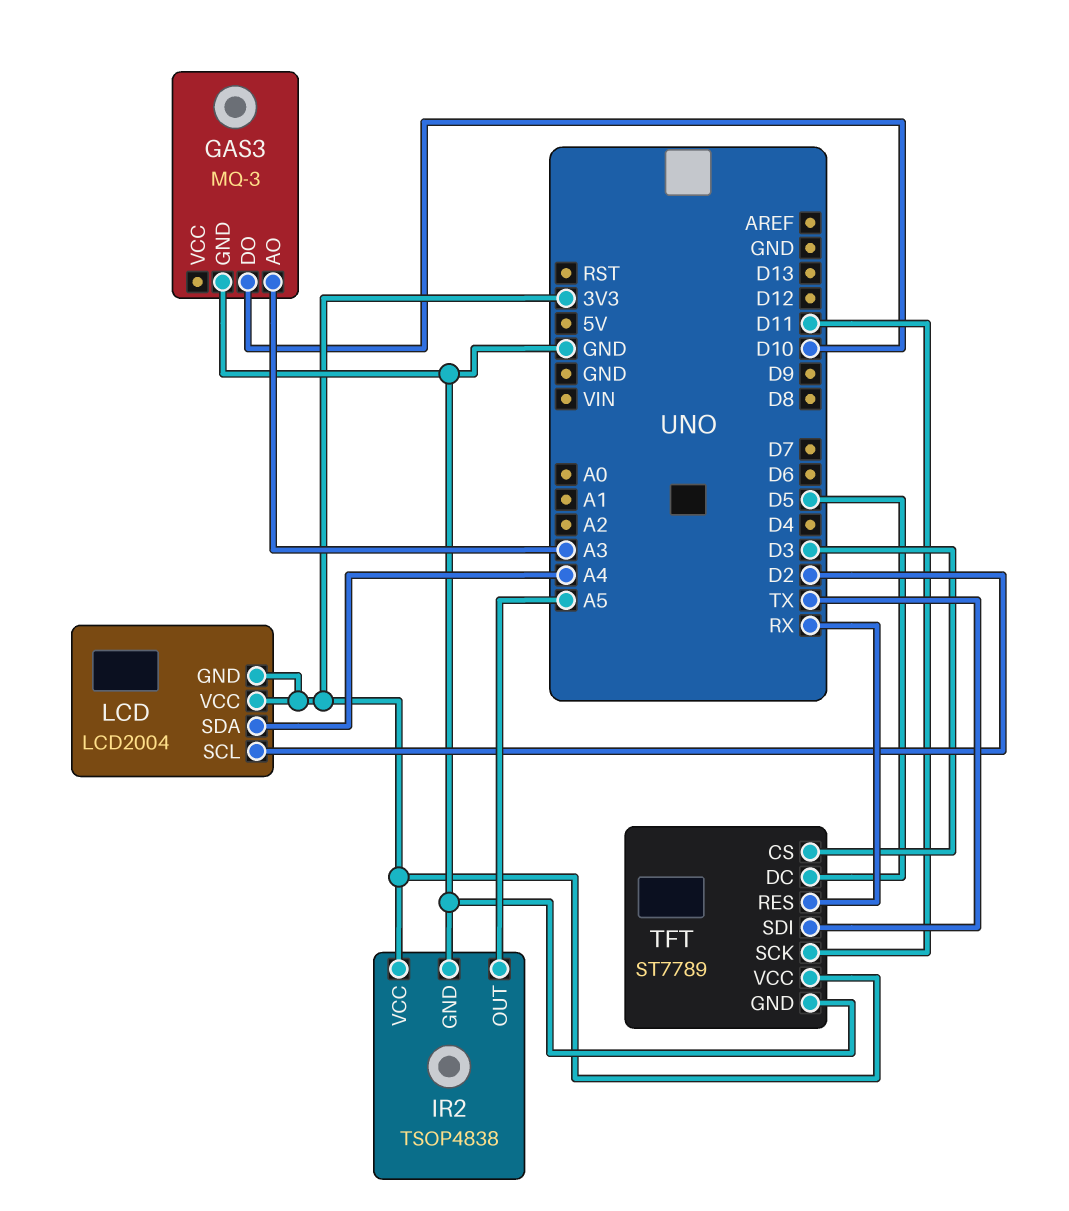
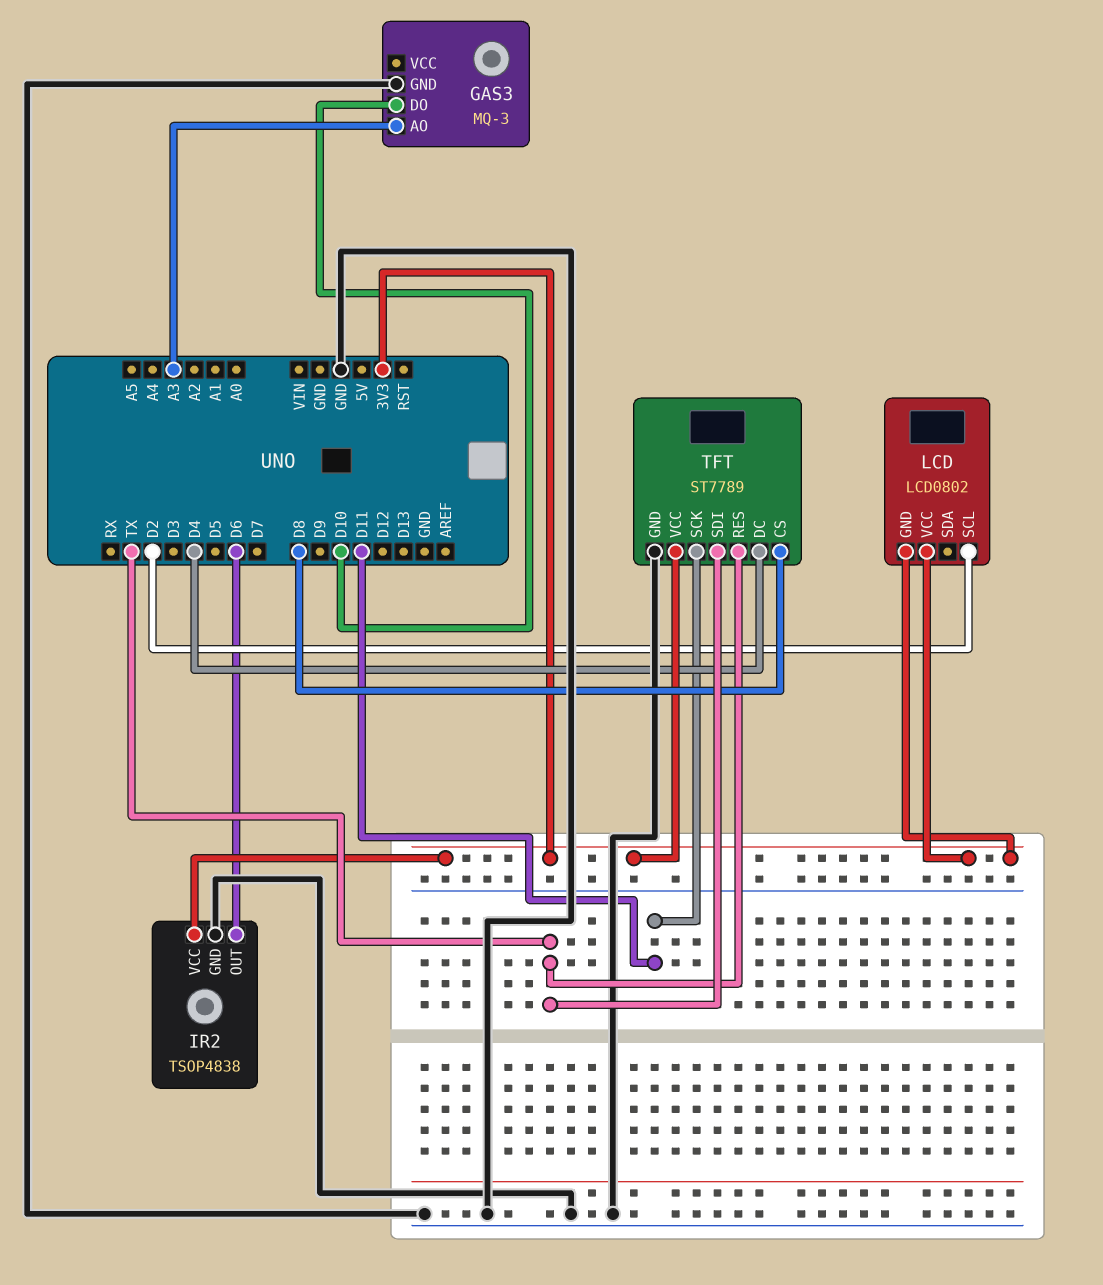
IR2 pin OUT: A5 -> D6
LCD: LCD2004 -> LCD0802
LCD pin SDA: A4 -> none
TFT pin CS: D3 -> D8
TFT pin DC: D5 -> D4
TFT pin RES: RX -> TX

